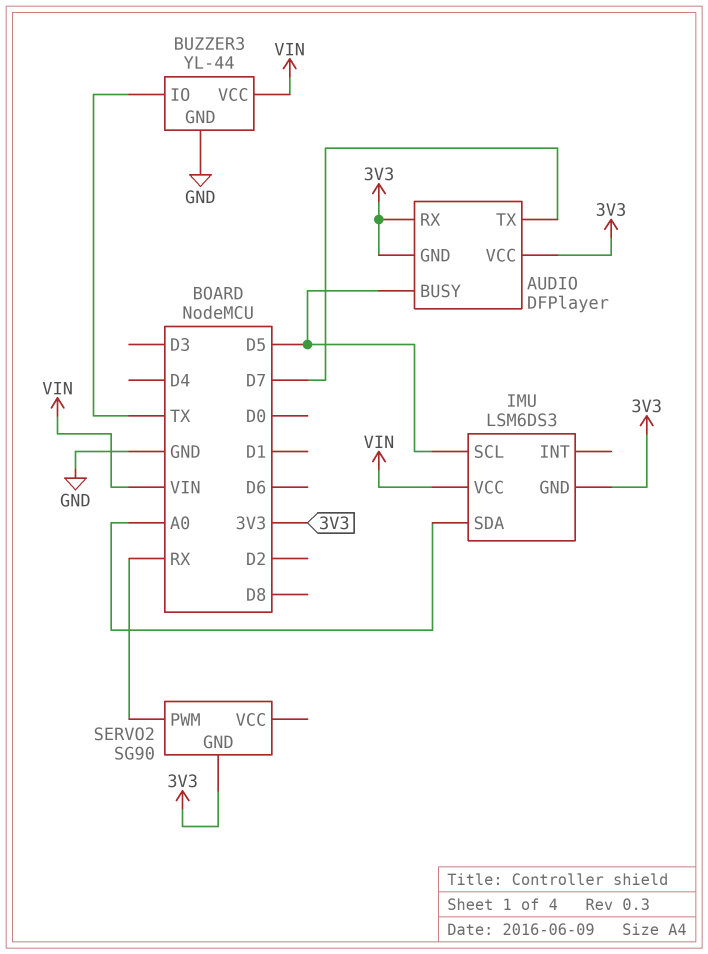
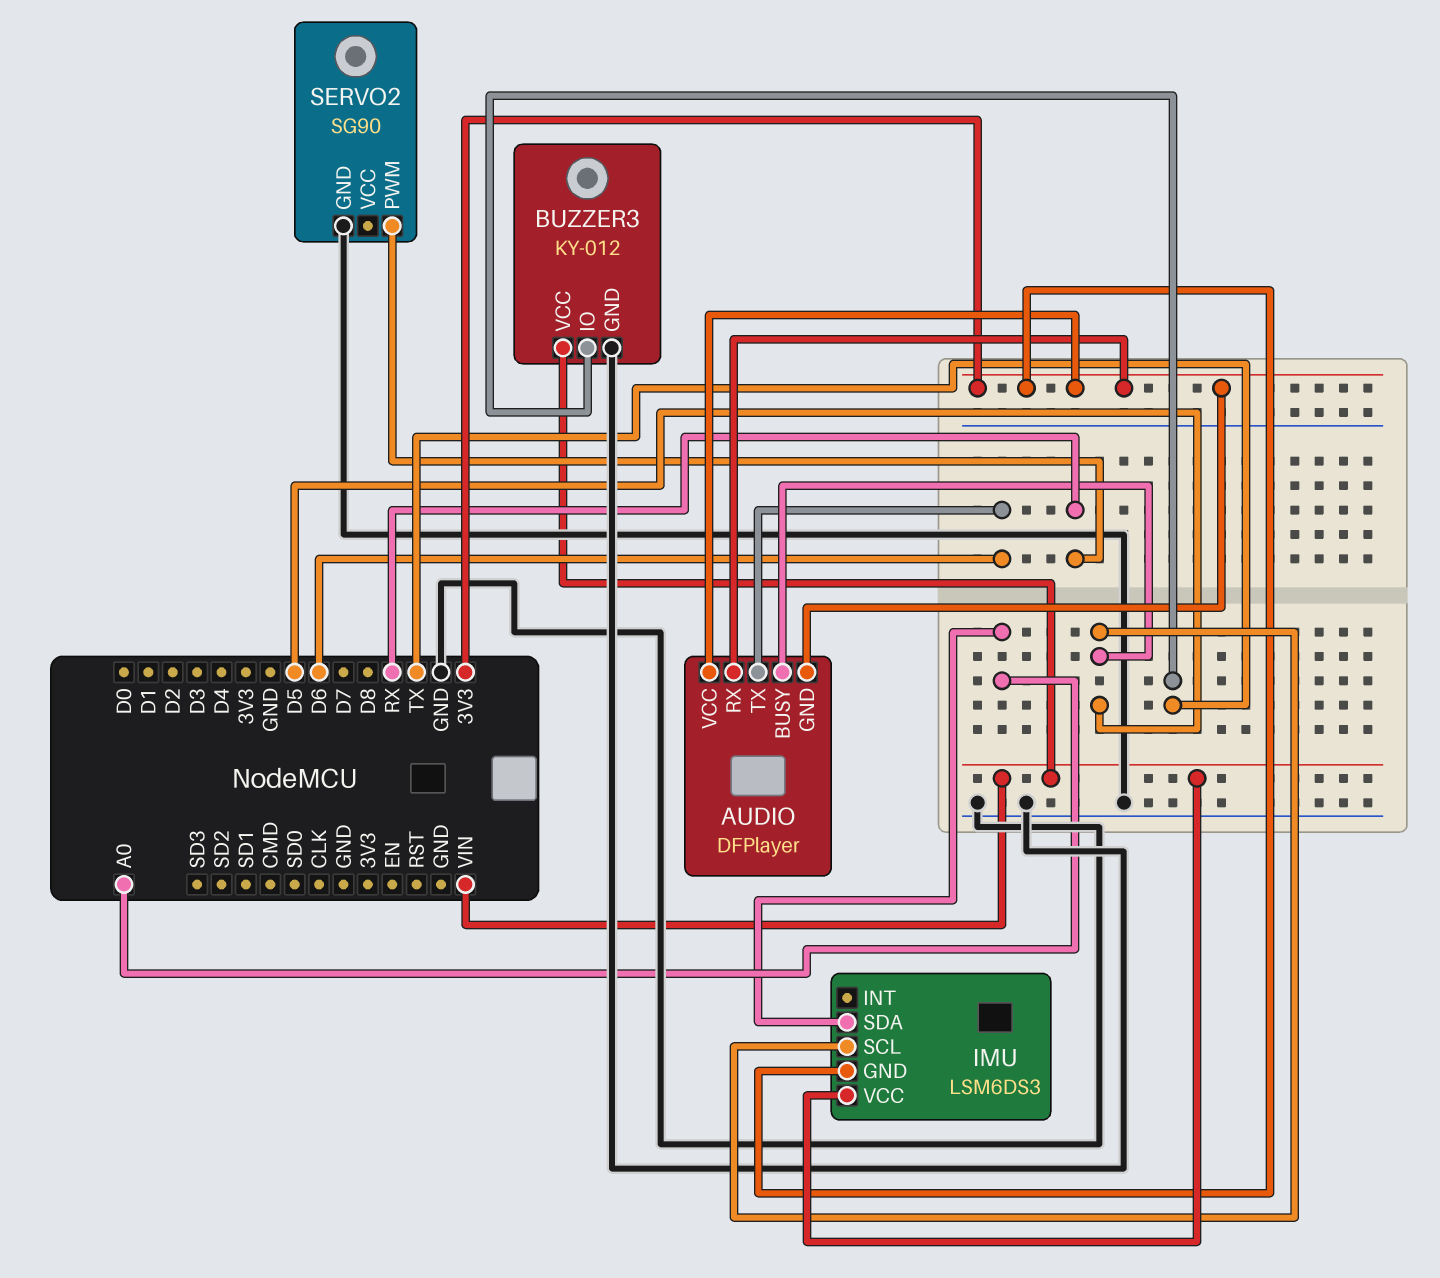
AUDIO pin TX: D7 -> D6
BUZZER3: YL-44 -> KY-012
SERVO2 pin GND: 3V3 -> GND

